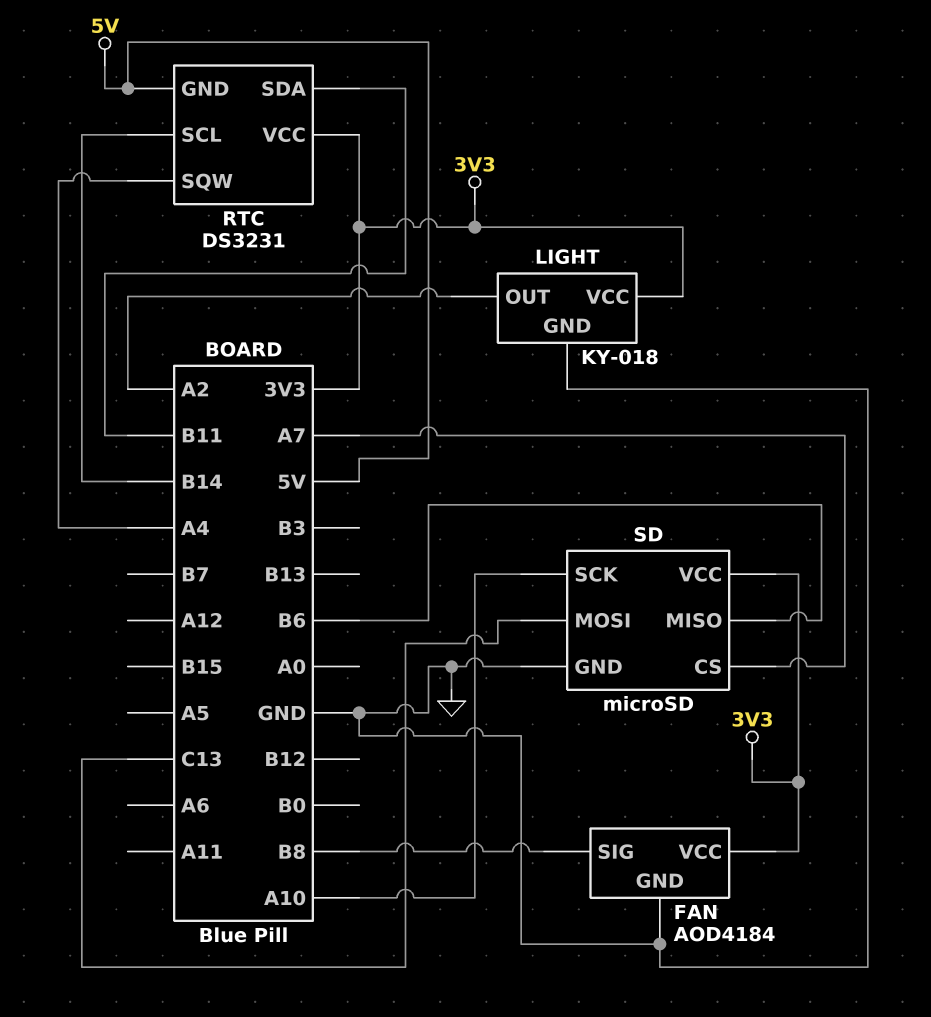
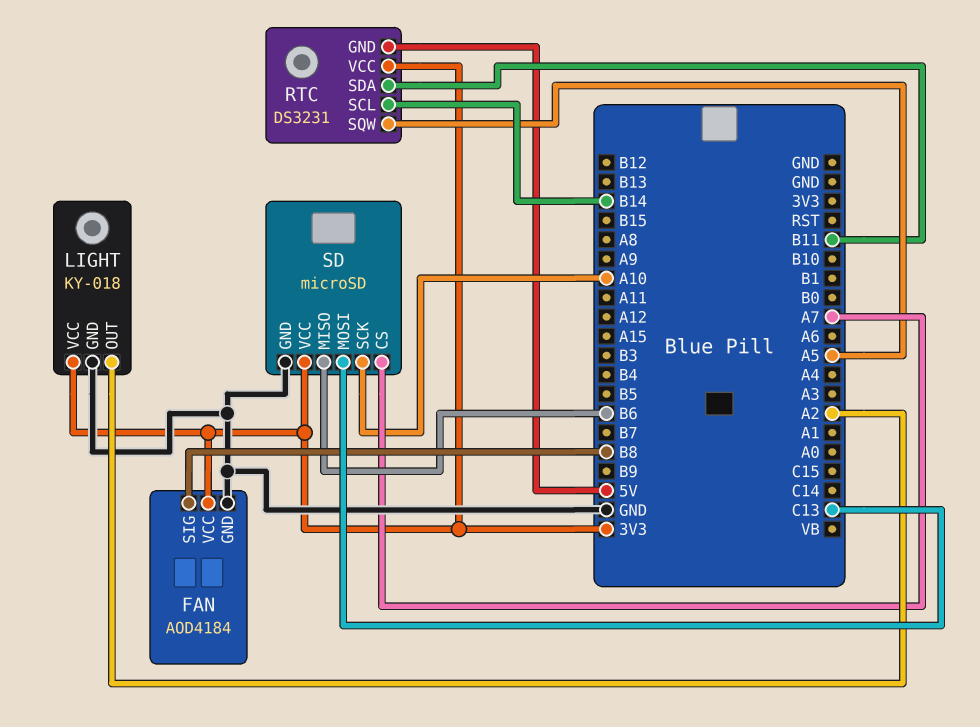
RTC pin SQW: A4 -> A5

